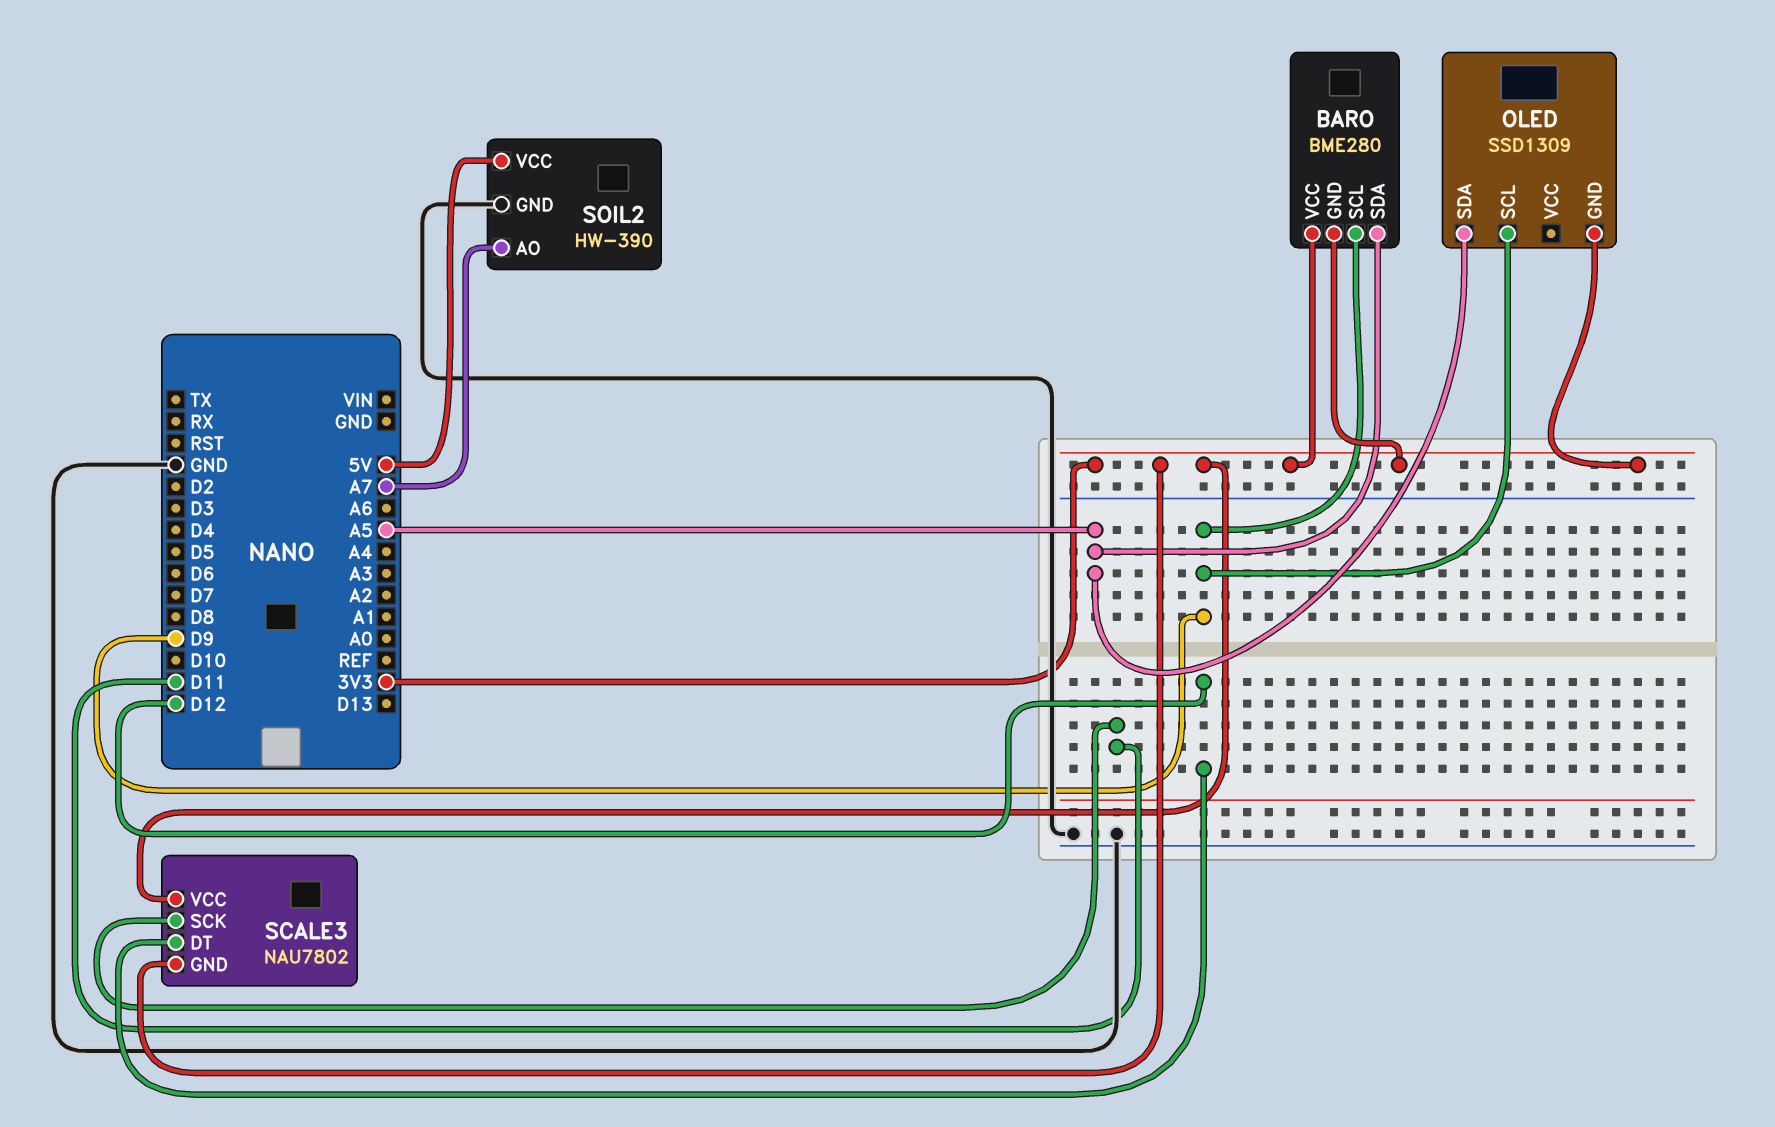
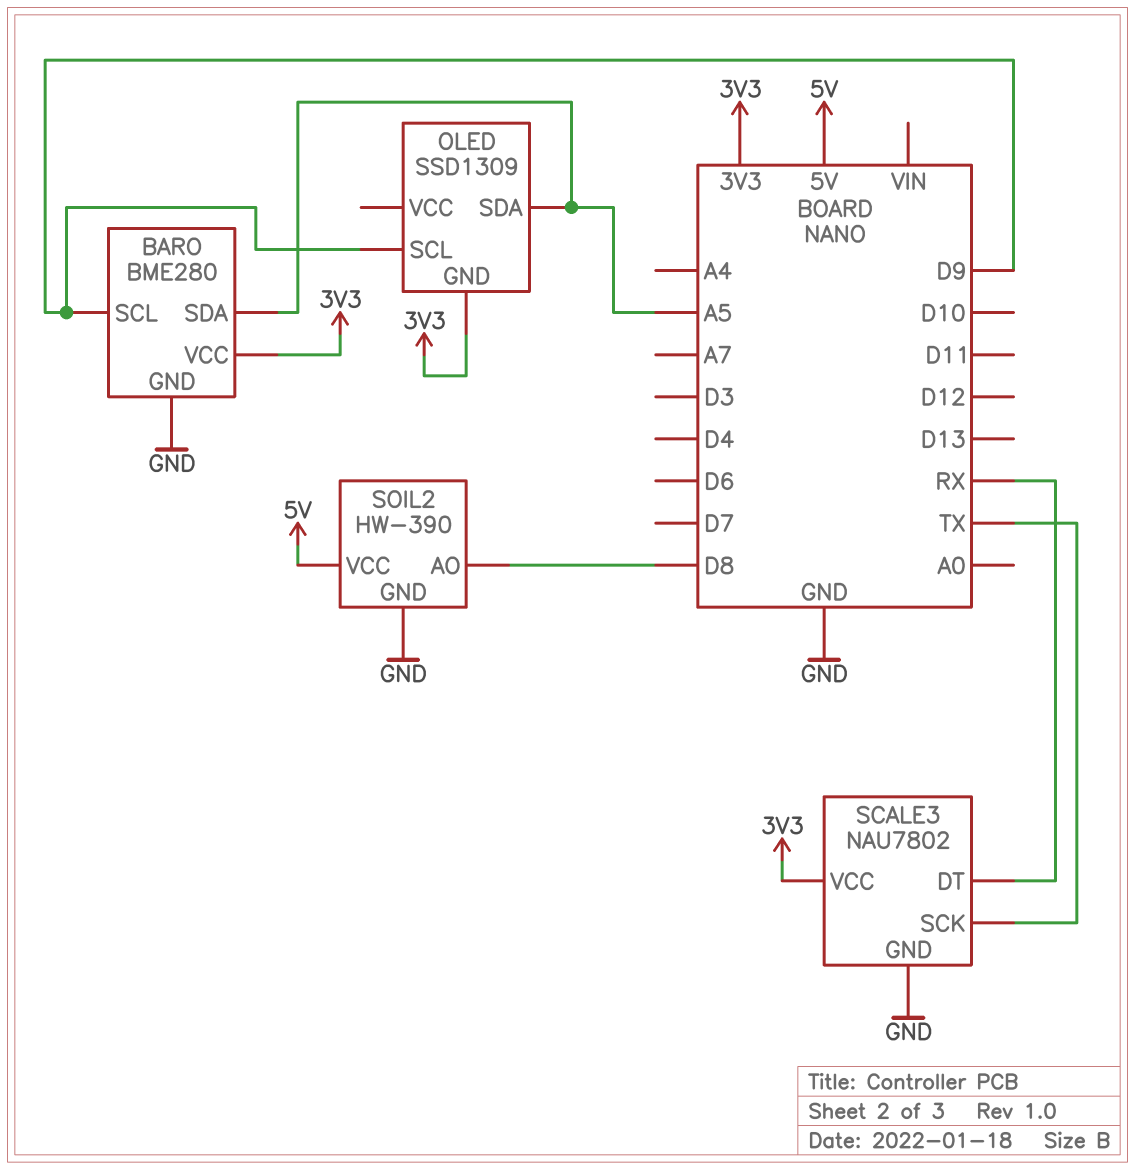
BARO pin GND: 3V3 -> GND
SCALE3 pin DT: D12 -> RX
SCALE3 pin GND: 3V3 -> GND
SCALE3 pin SCK: D11 -> TX
SOIL2 pin AO: A7 -> D8

